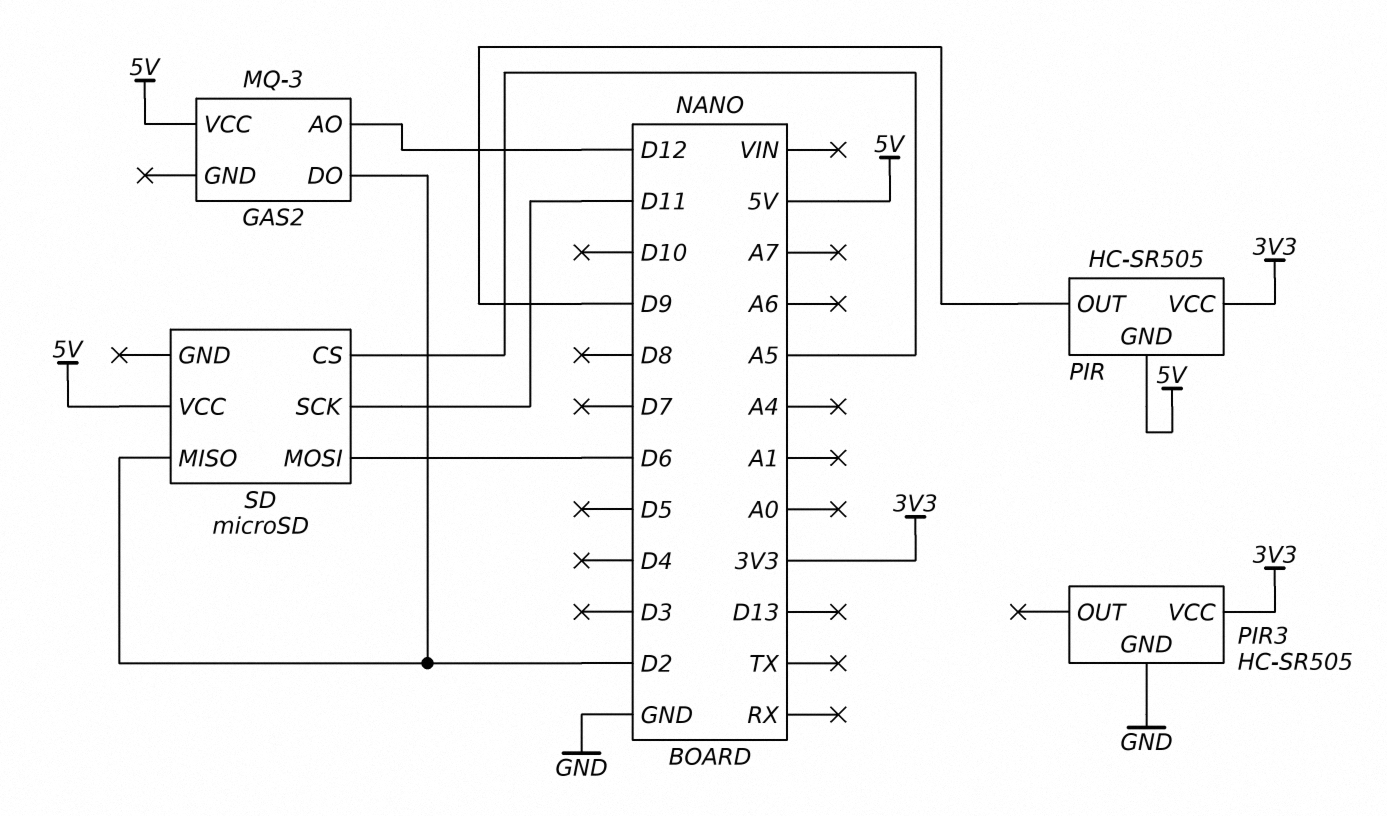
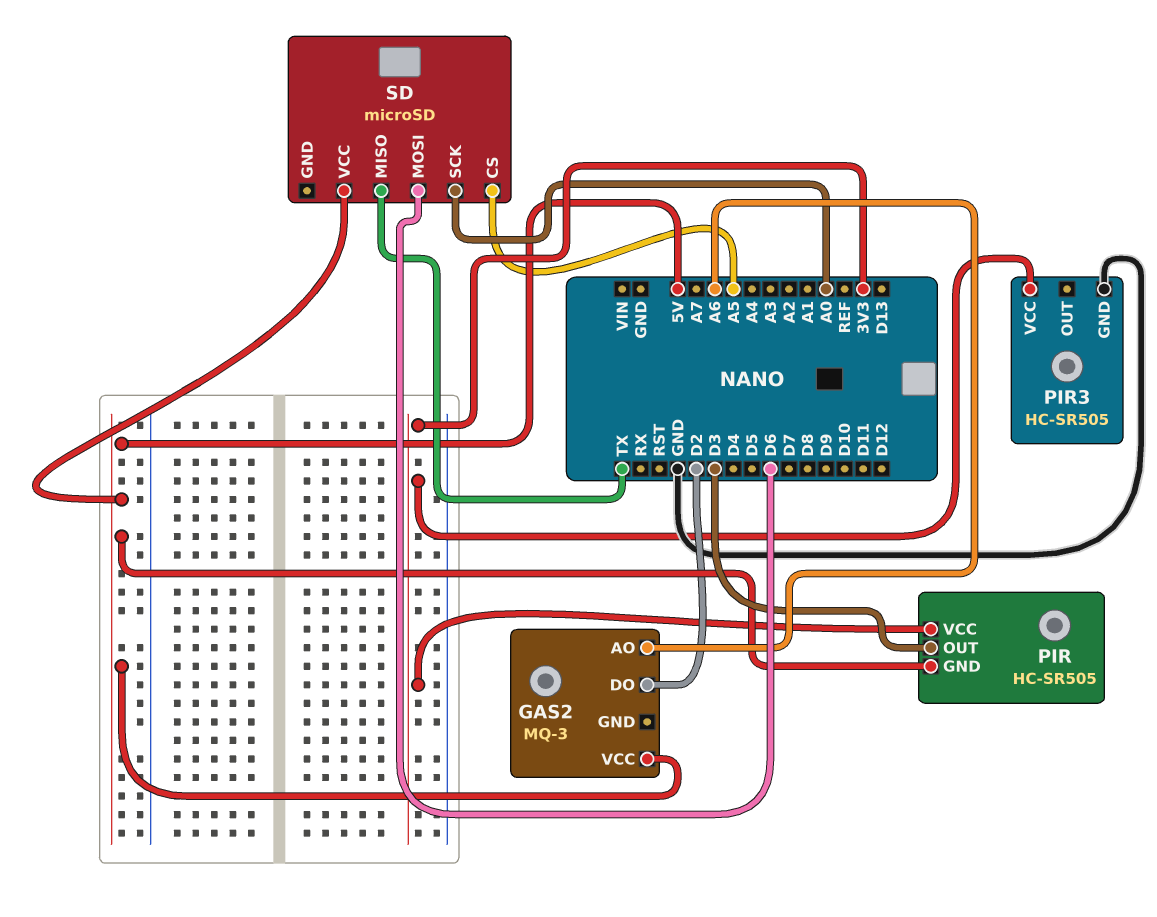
GAS2 pin AO: D12 -> A6
PIR pin OUT: D9 -> D3
SD pin MISO: D2 -> TX
SD pin SCK: D11 -> A0

